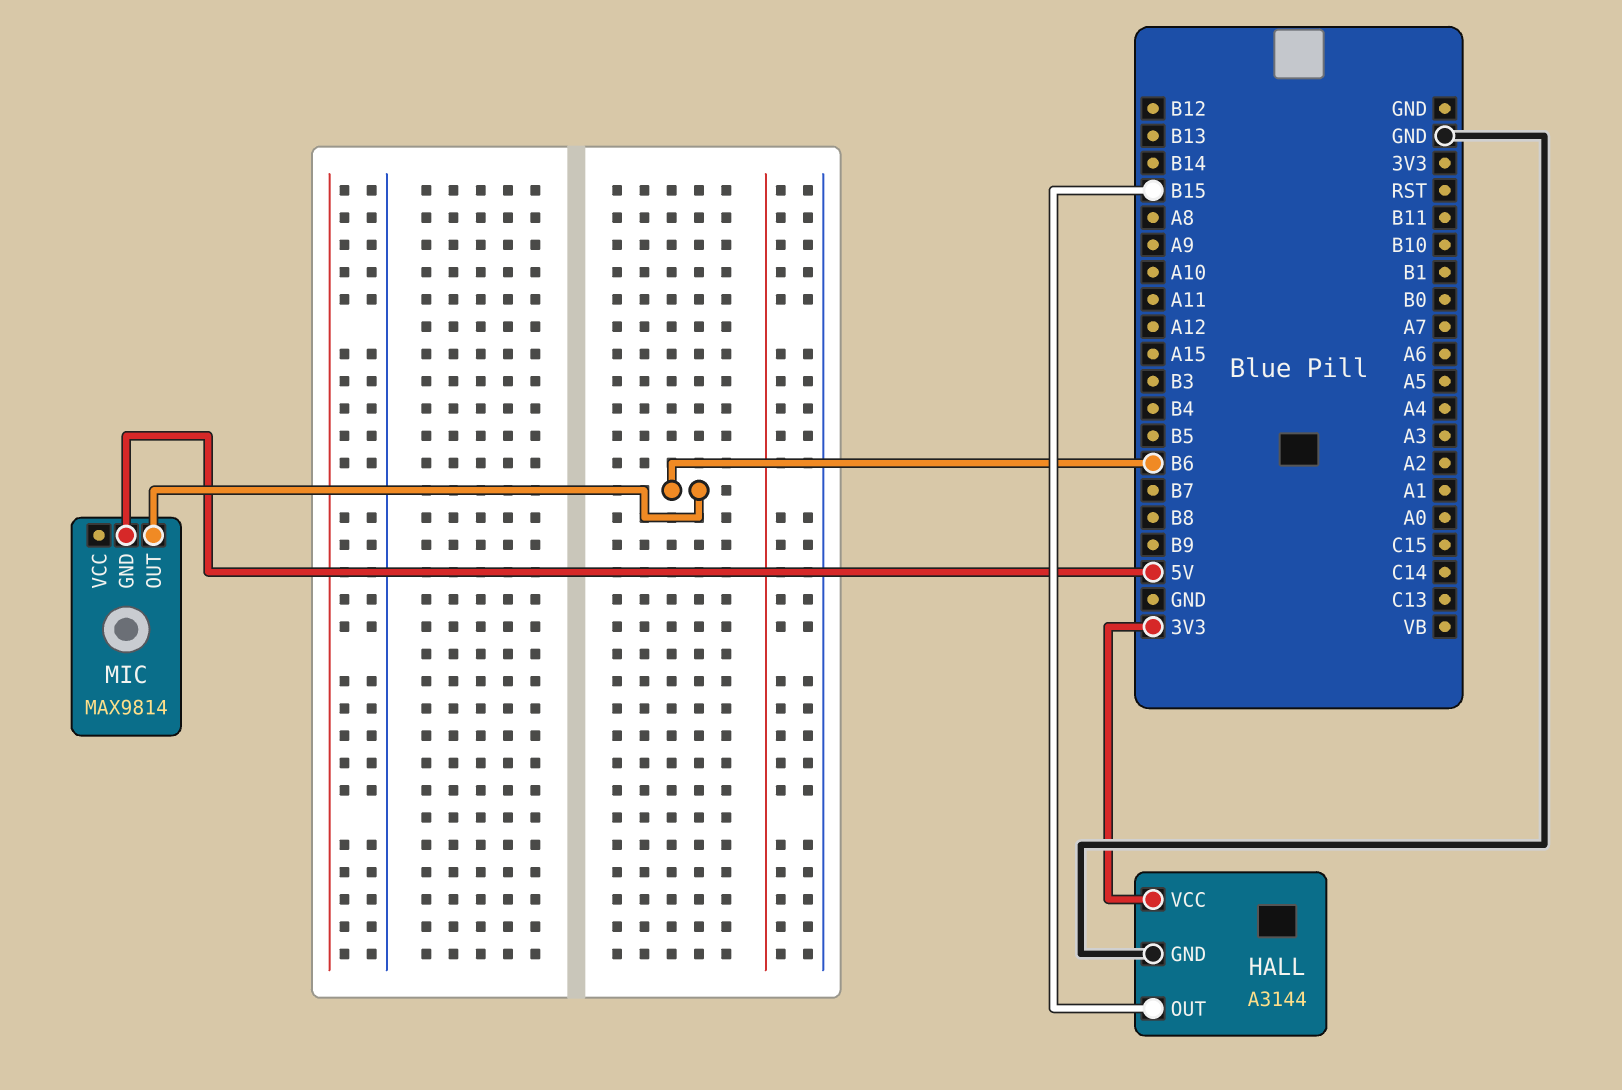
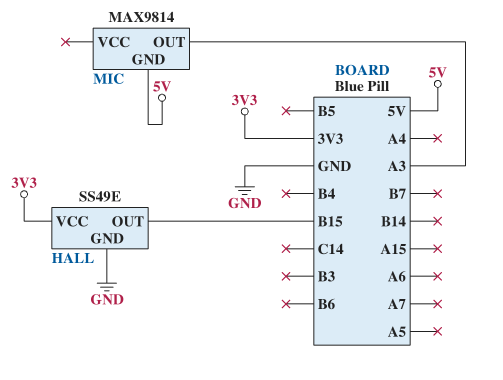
HALL: A3144 -> SS49E
MIC pin OUT: B6 -> A3

